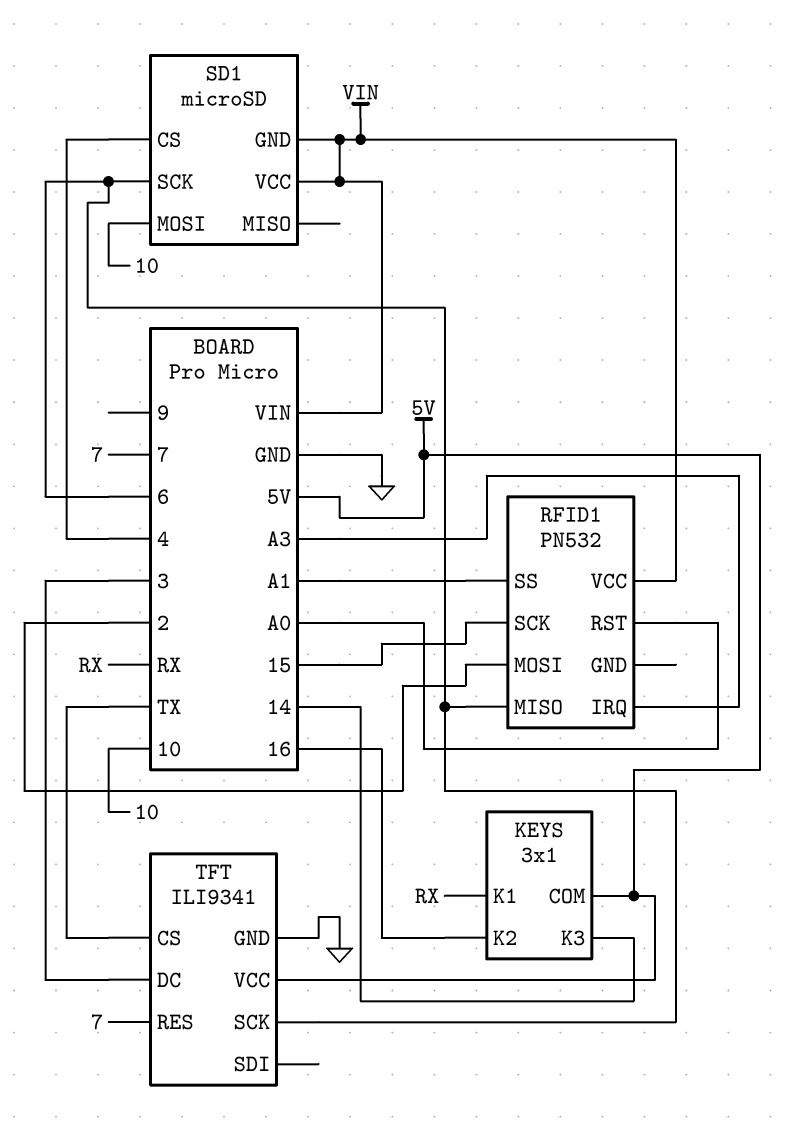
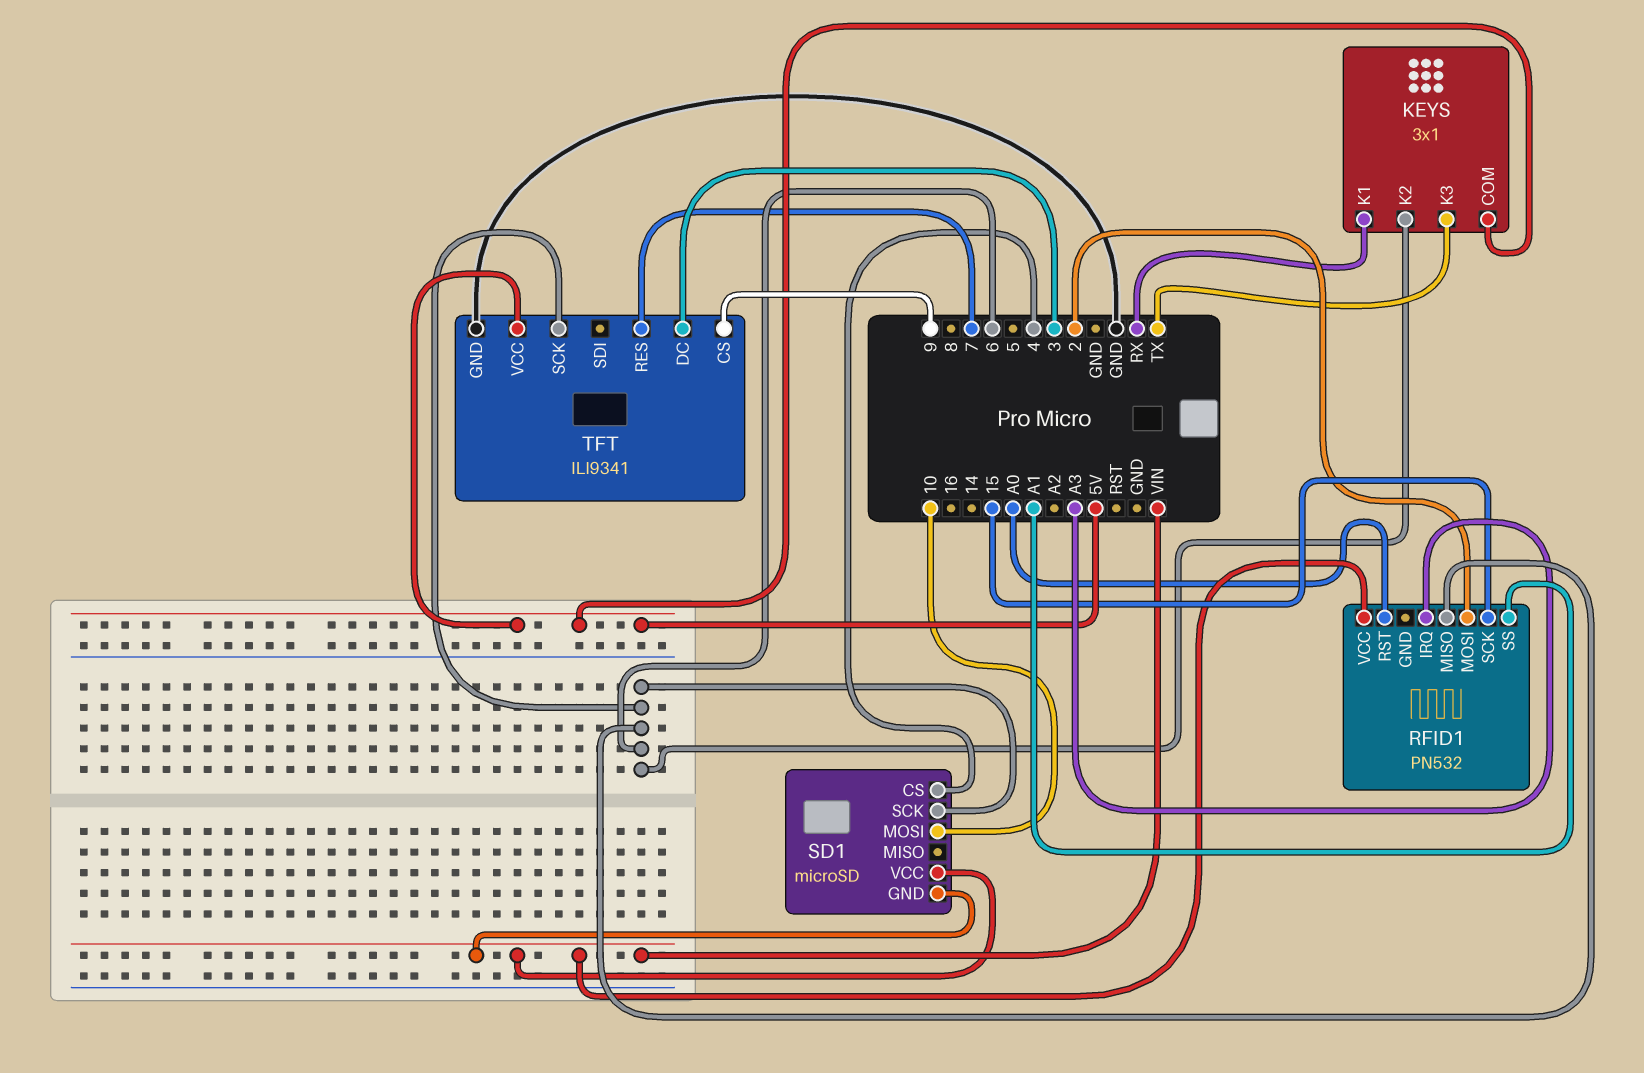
KEYS pin K2: 16 -> 6
KEYS pin K3: 14 -> TX
TFT pin CS: TX -> 9

